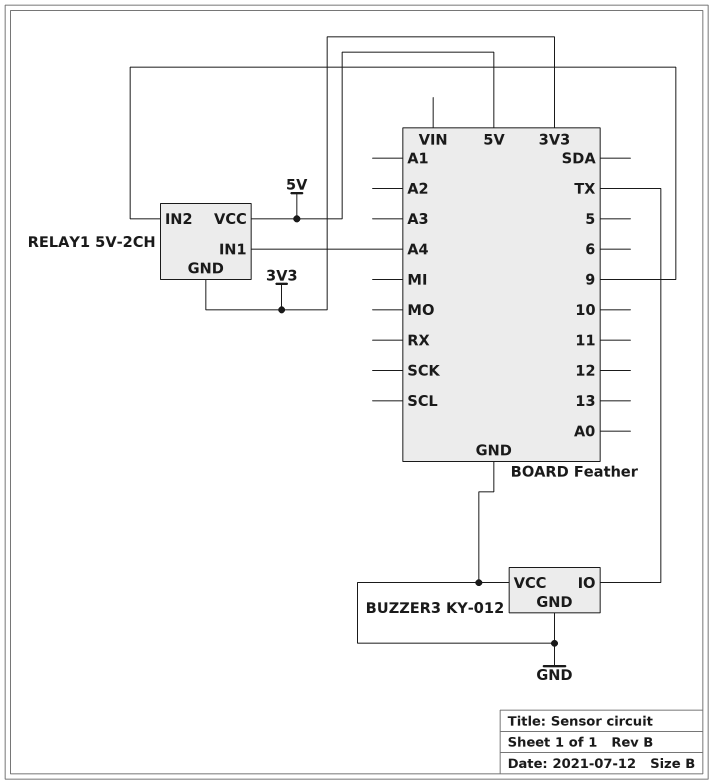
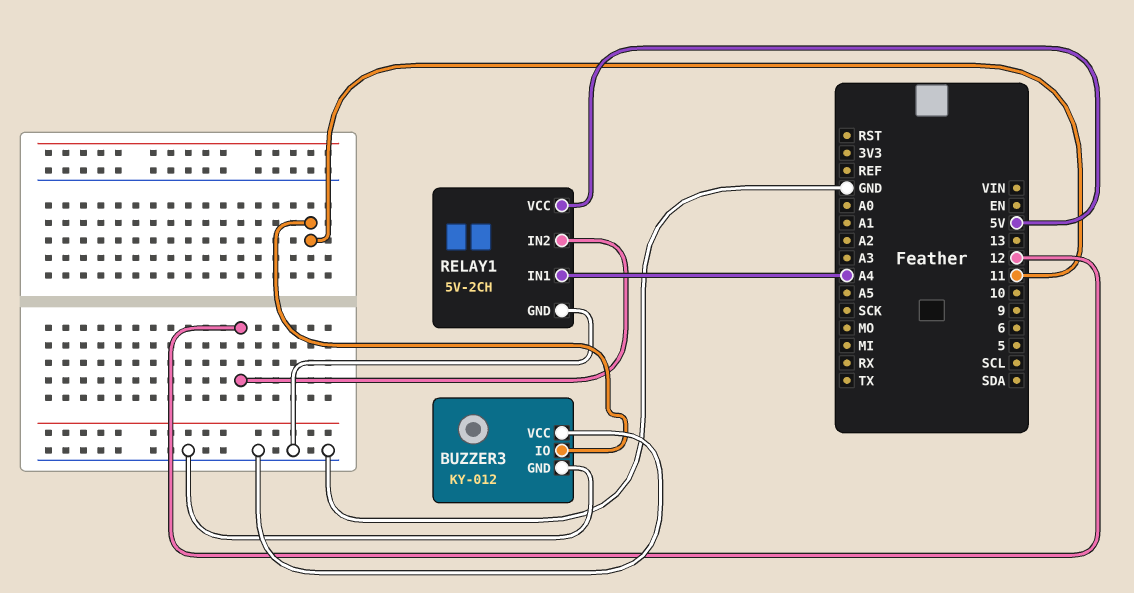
BUZZER3 pin IO: TX -> 11
RELAY1 pin GND: 3V3 -> GND
RELAY1 pin IN2: 9 -> 12

